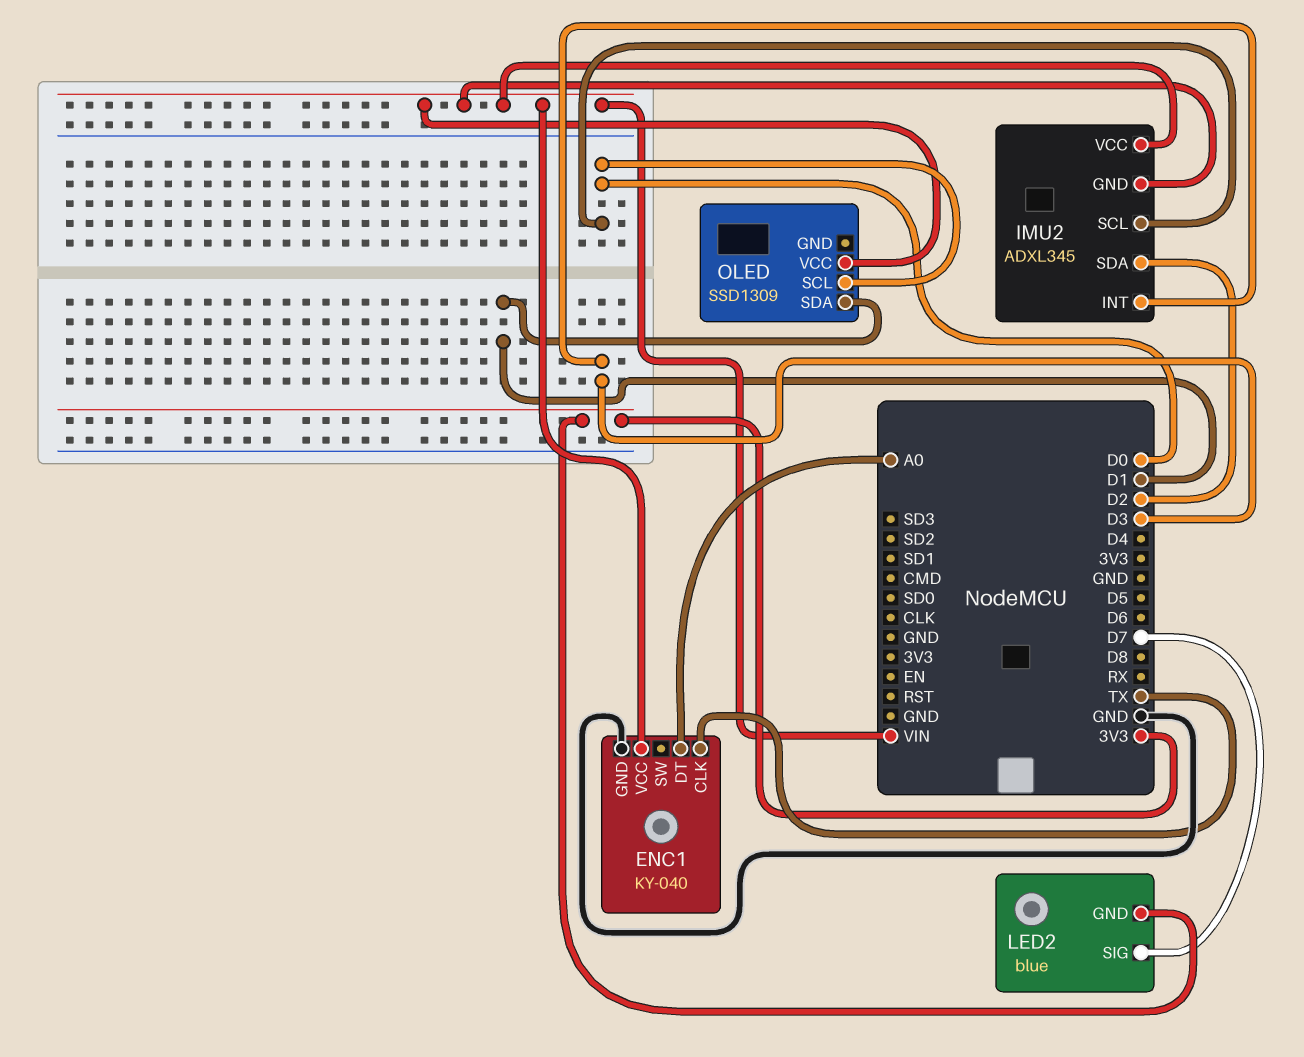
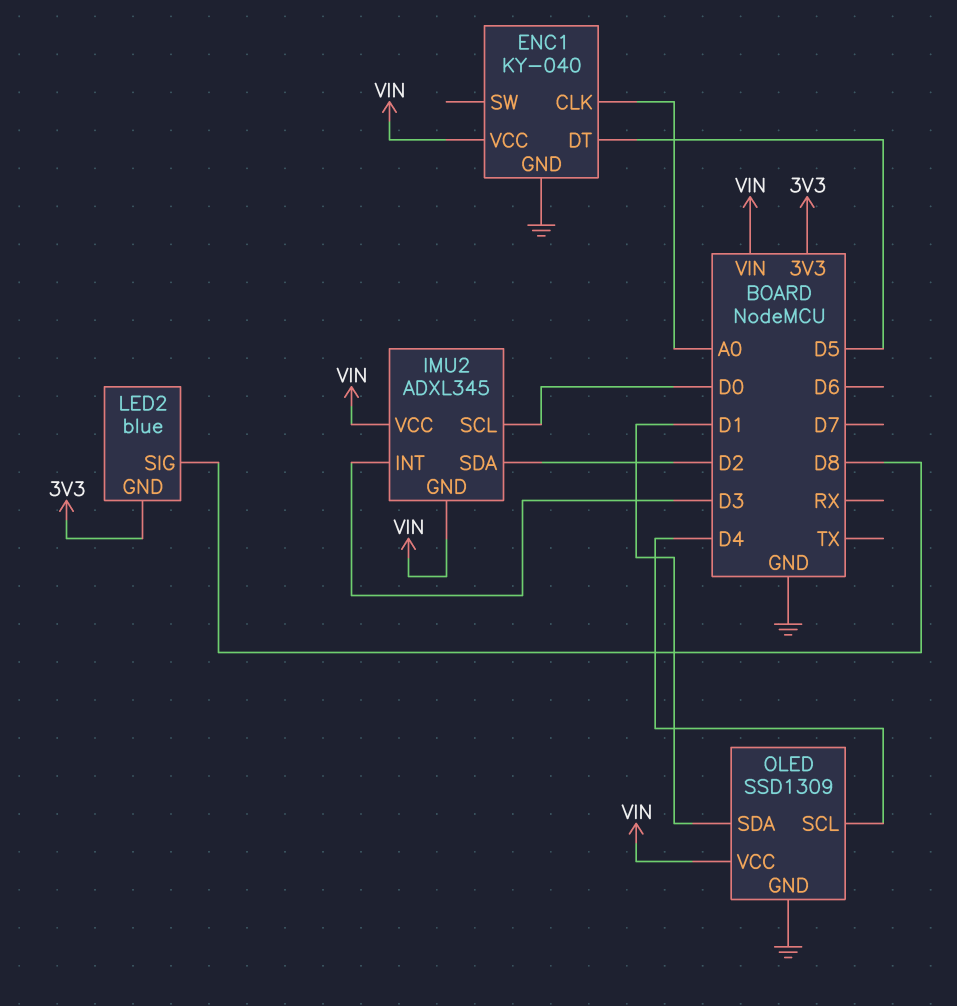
ENC1 pin CLK: TX -> A0
ENC1 pin DT: A0 -> D5
LED2 pin SIG: D7 -> D8
OLED pin GND: none -> GND
OLED pin SCL: D0 -> D4

